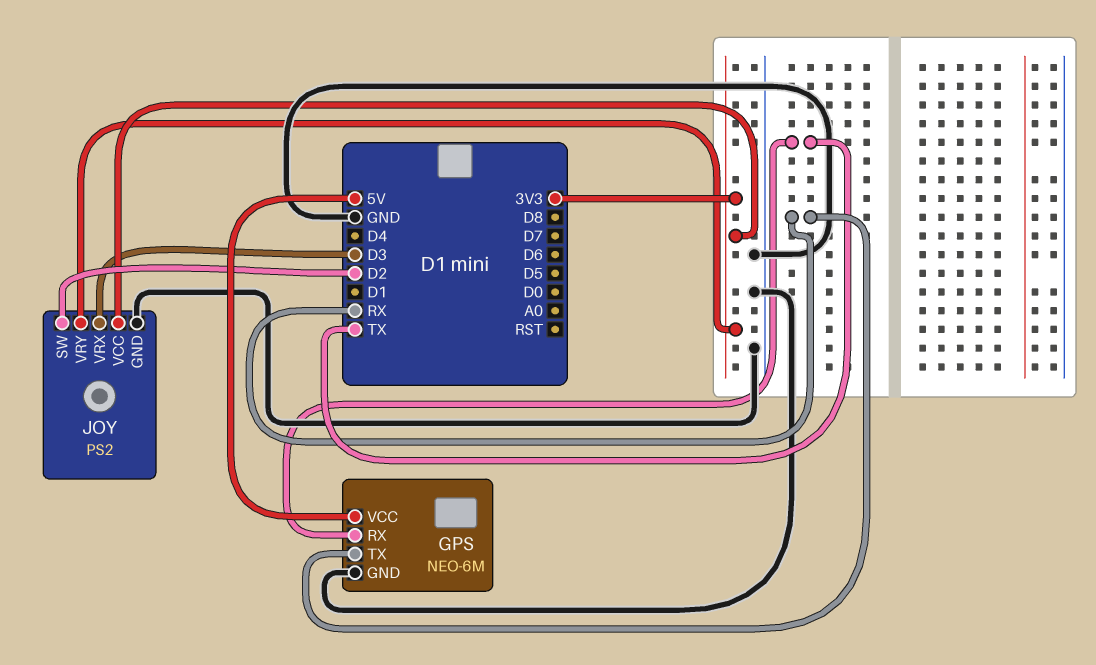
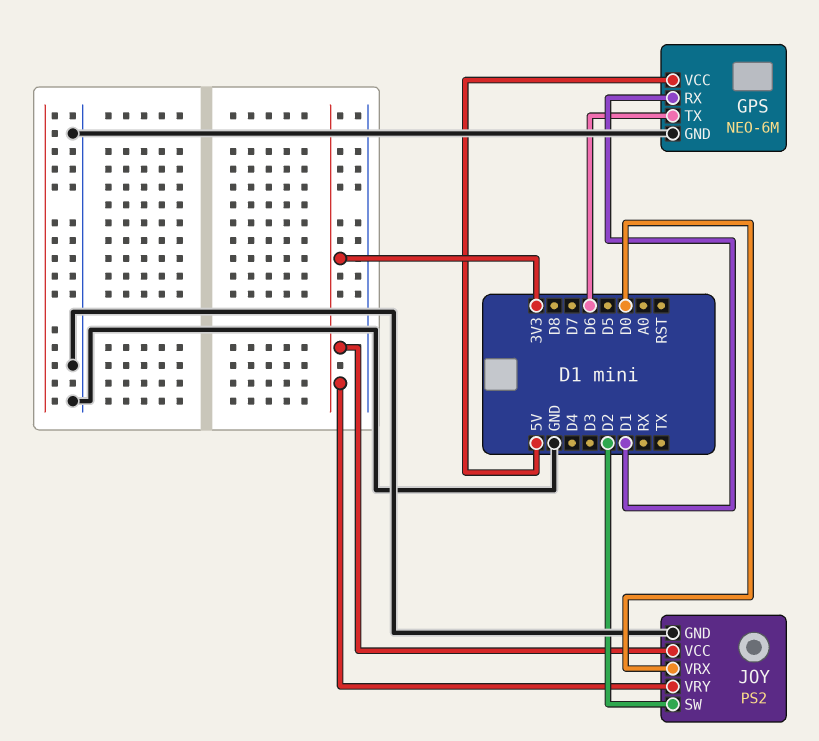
GPS pin RX: TX -> D1
GPS pin TX: RX -> D6
JOY pin VRX: D3 -> D0

